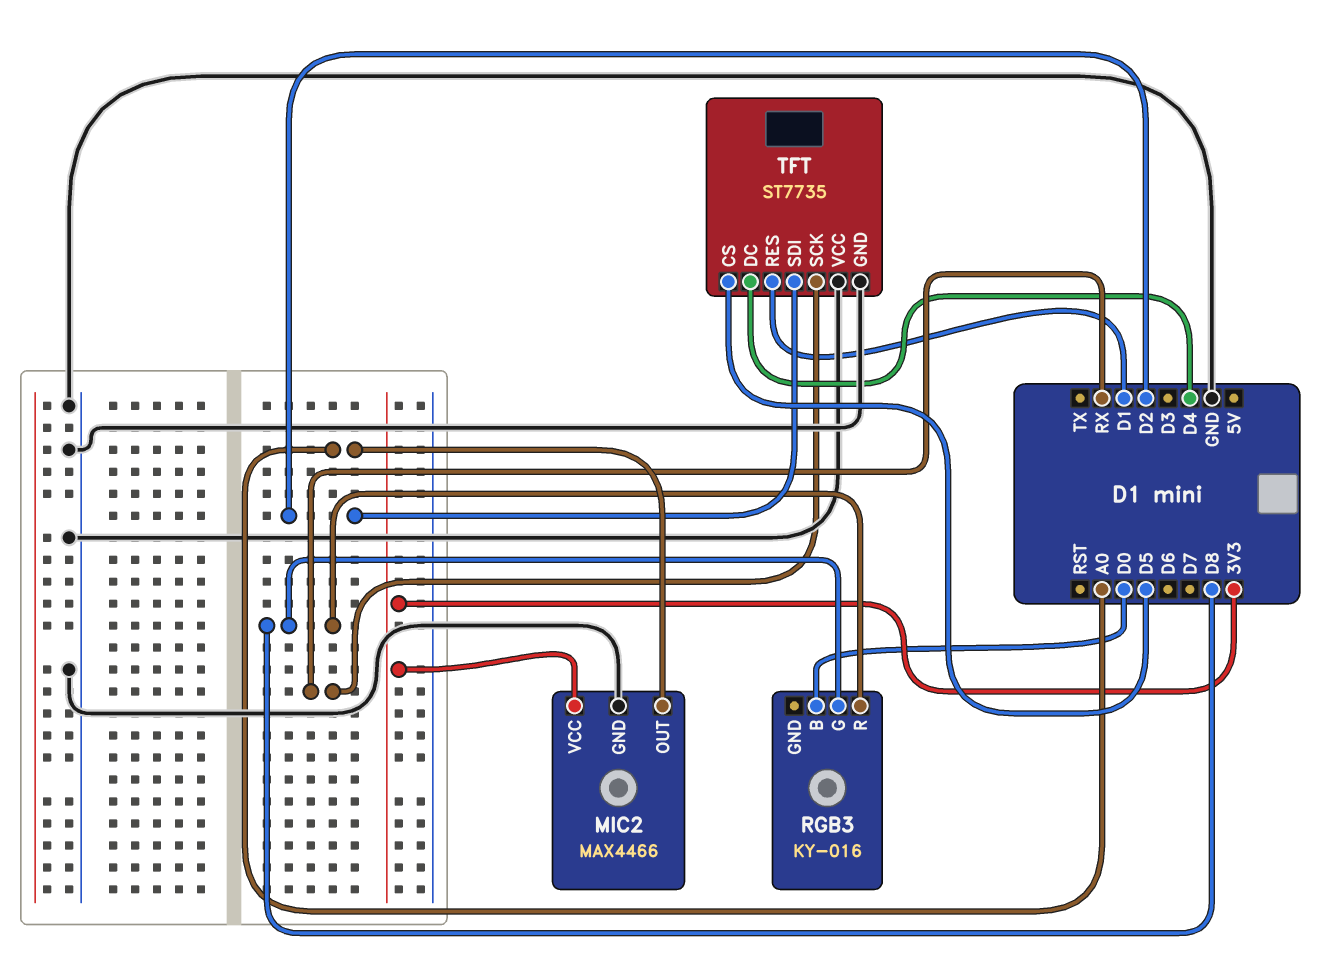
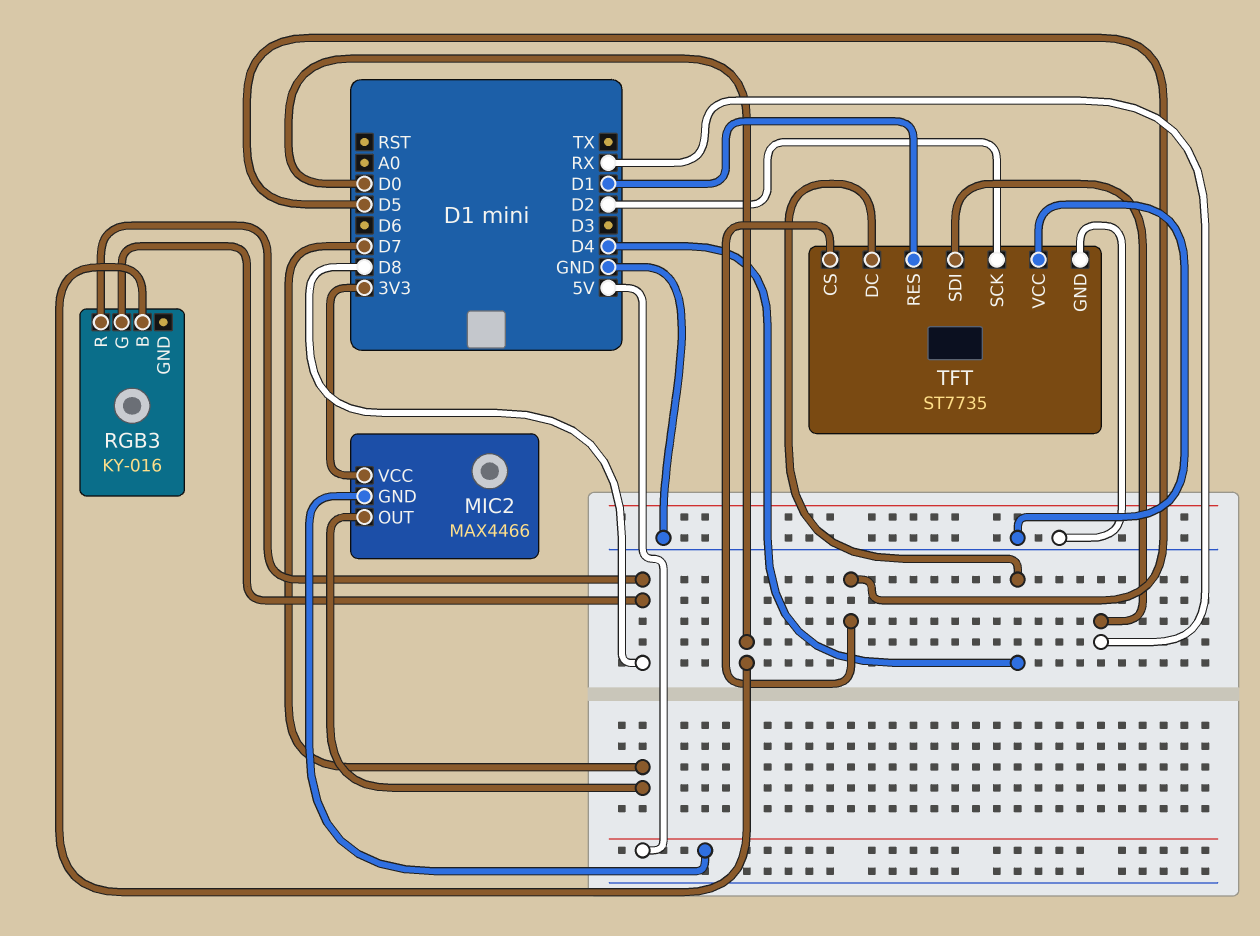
MIC2 pin GND: GND -> 5V
MIC2 pin OUT: A0 -> D7
TFT pin SCK: RX -> D2
TFT pin SDI: D2 -> RX

